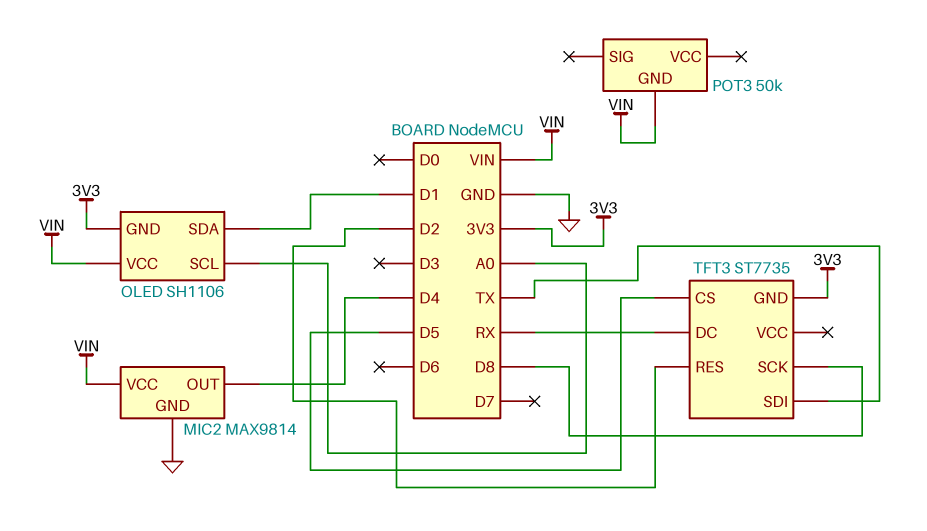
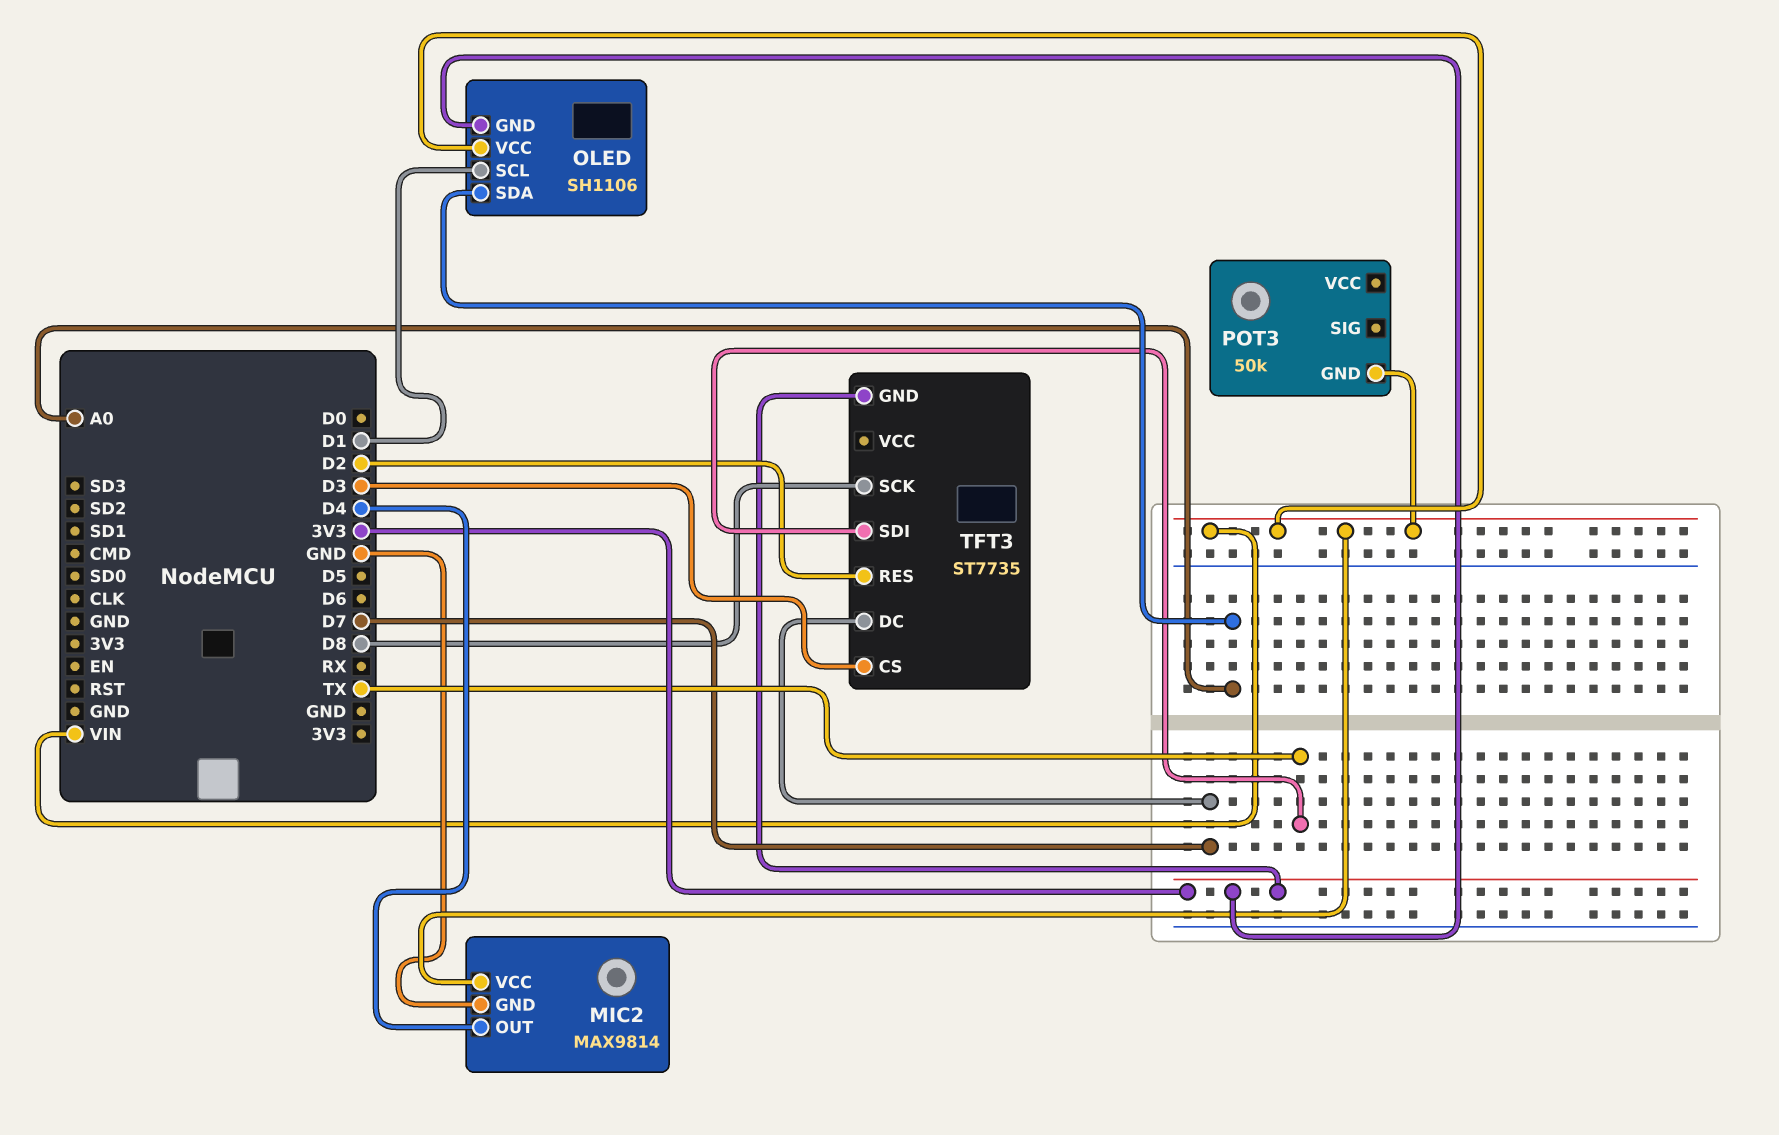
OLED pin SCL: A0 -> D1
OLED pin SDA: D1 -> A0
TFT3 pin CS: D5 -> D3
TFT3 pin DC: RX -> D7

